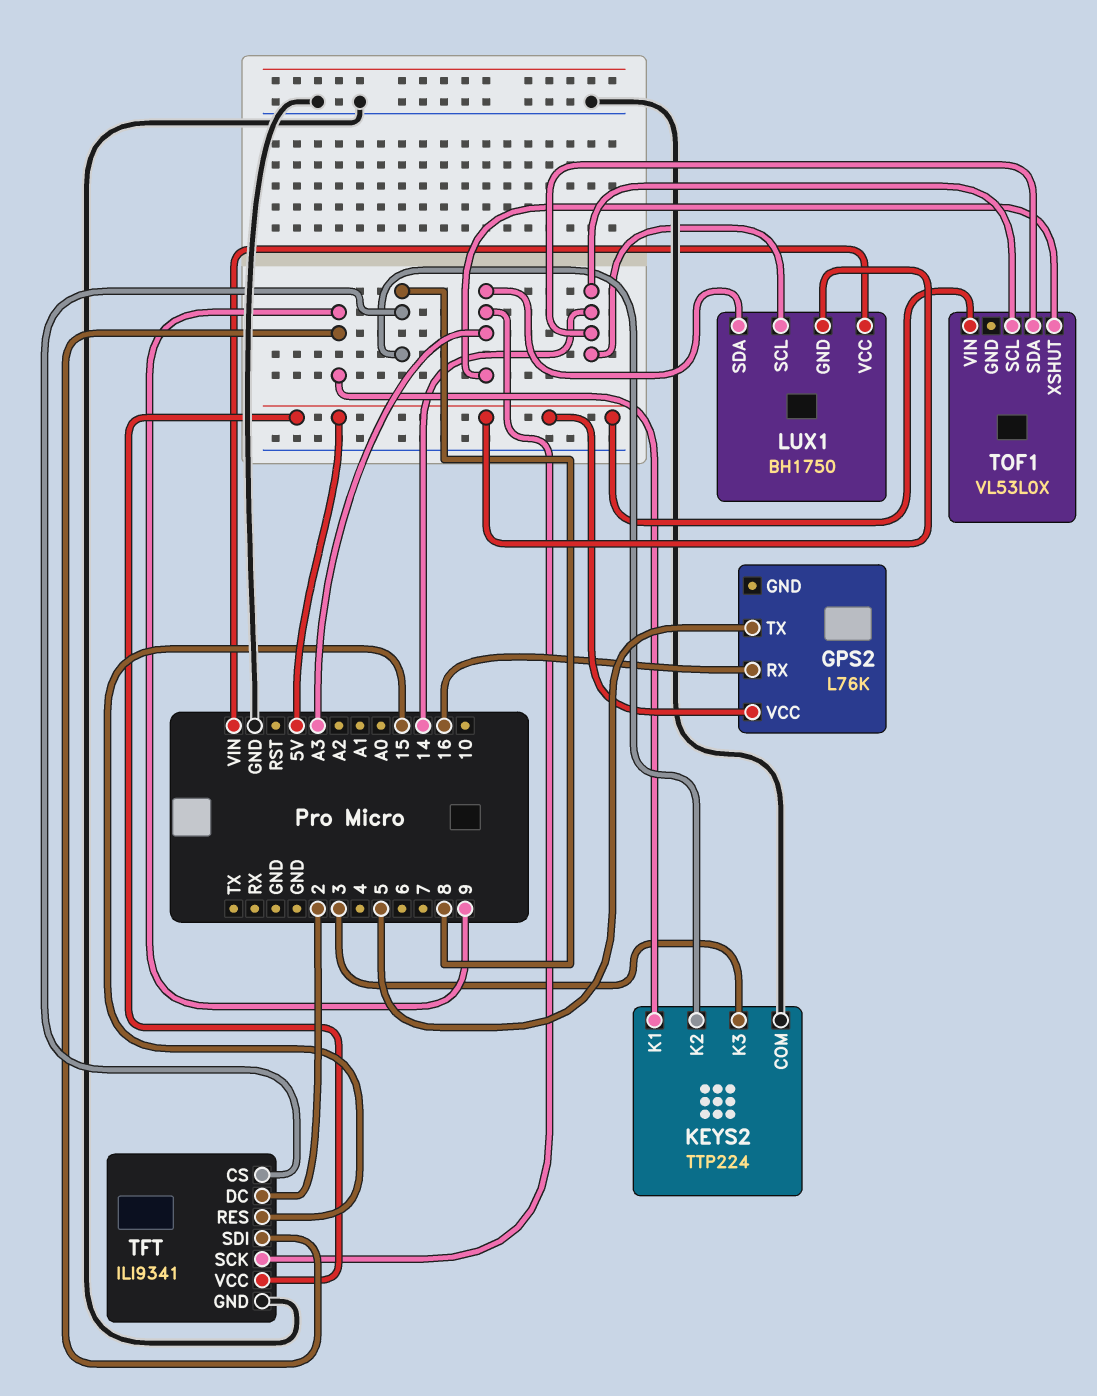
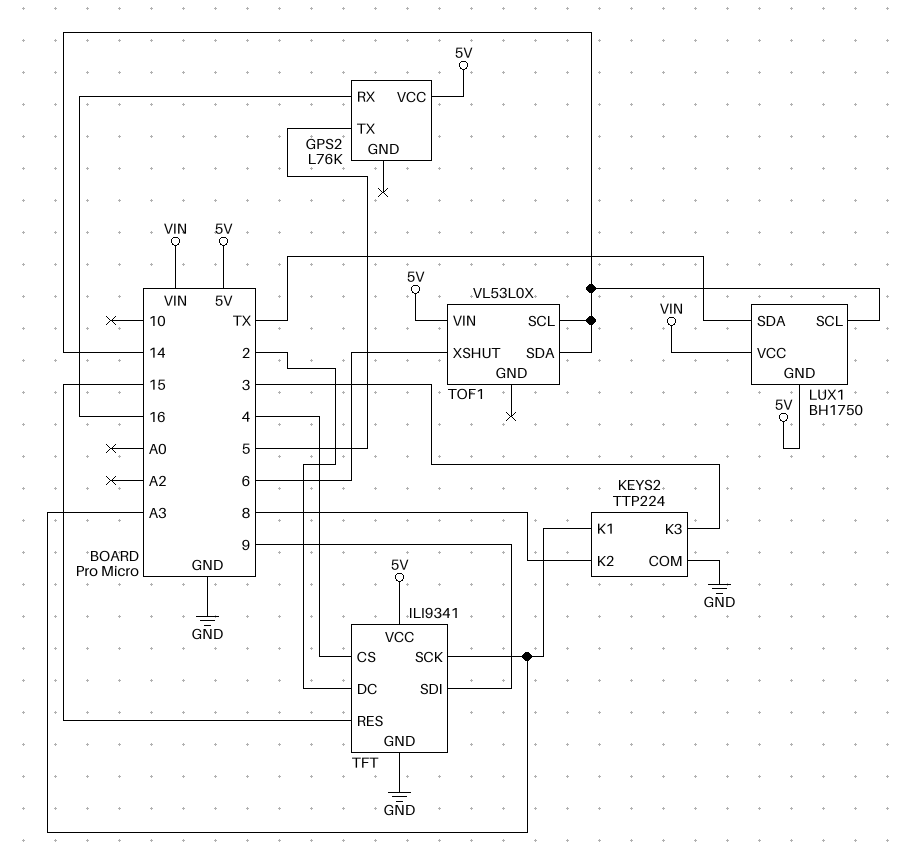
KEYS2 pin K1: 9 -> A3
LUX1 pin SDA: A3 -> TX
TFT pin CS: 8 -> 4
TOF1 pin XSHUT: A3 -> 6

